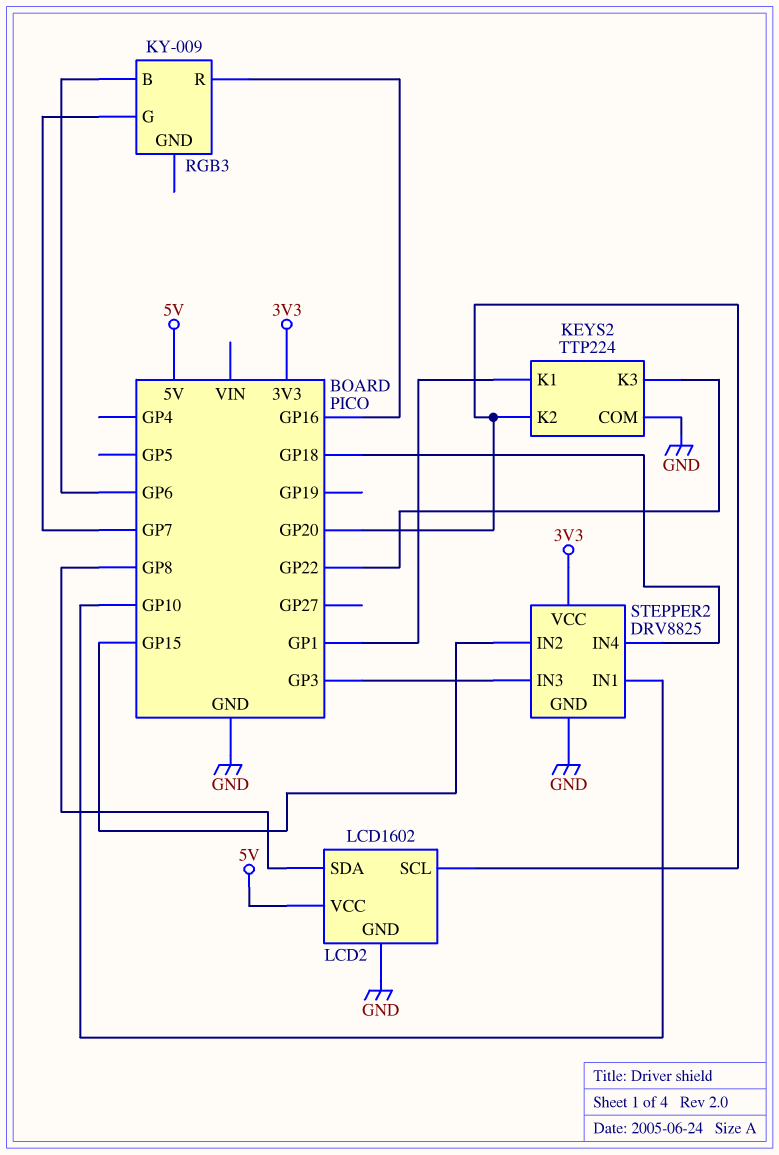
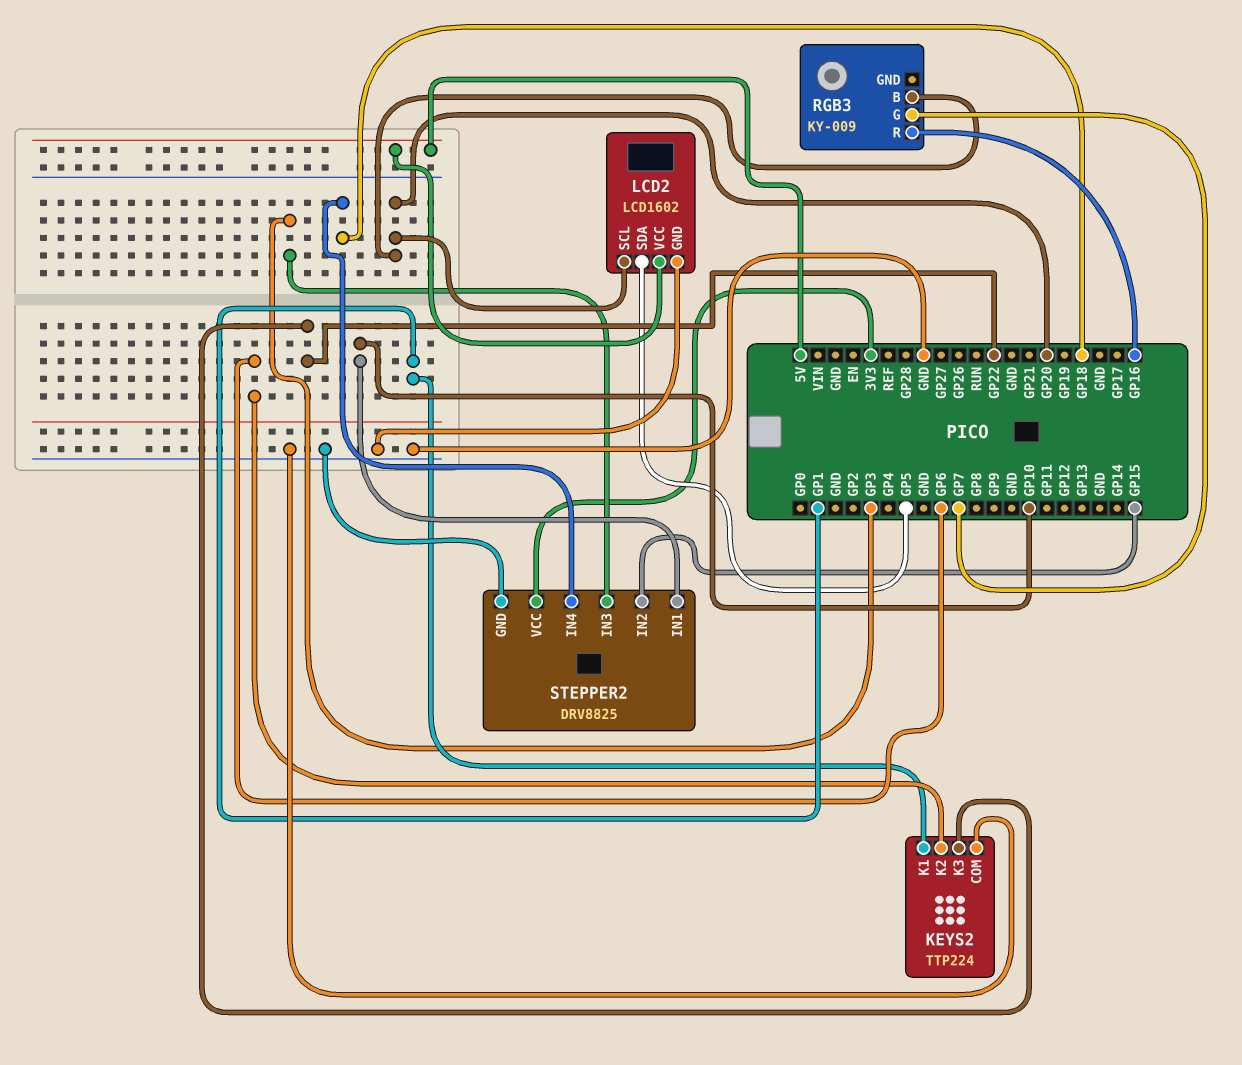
KEYS2 pin K2: GP20 -> GP6
LCD2 pin SDA: GP8 -> GP5
RGB3 pin B: GP6 -> GP20

